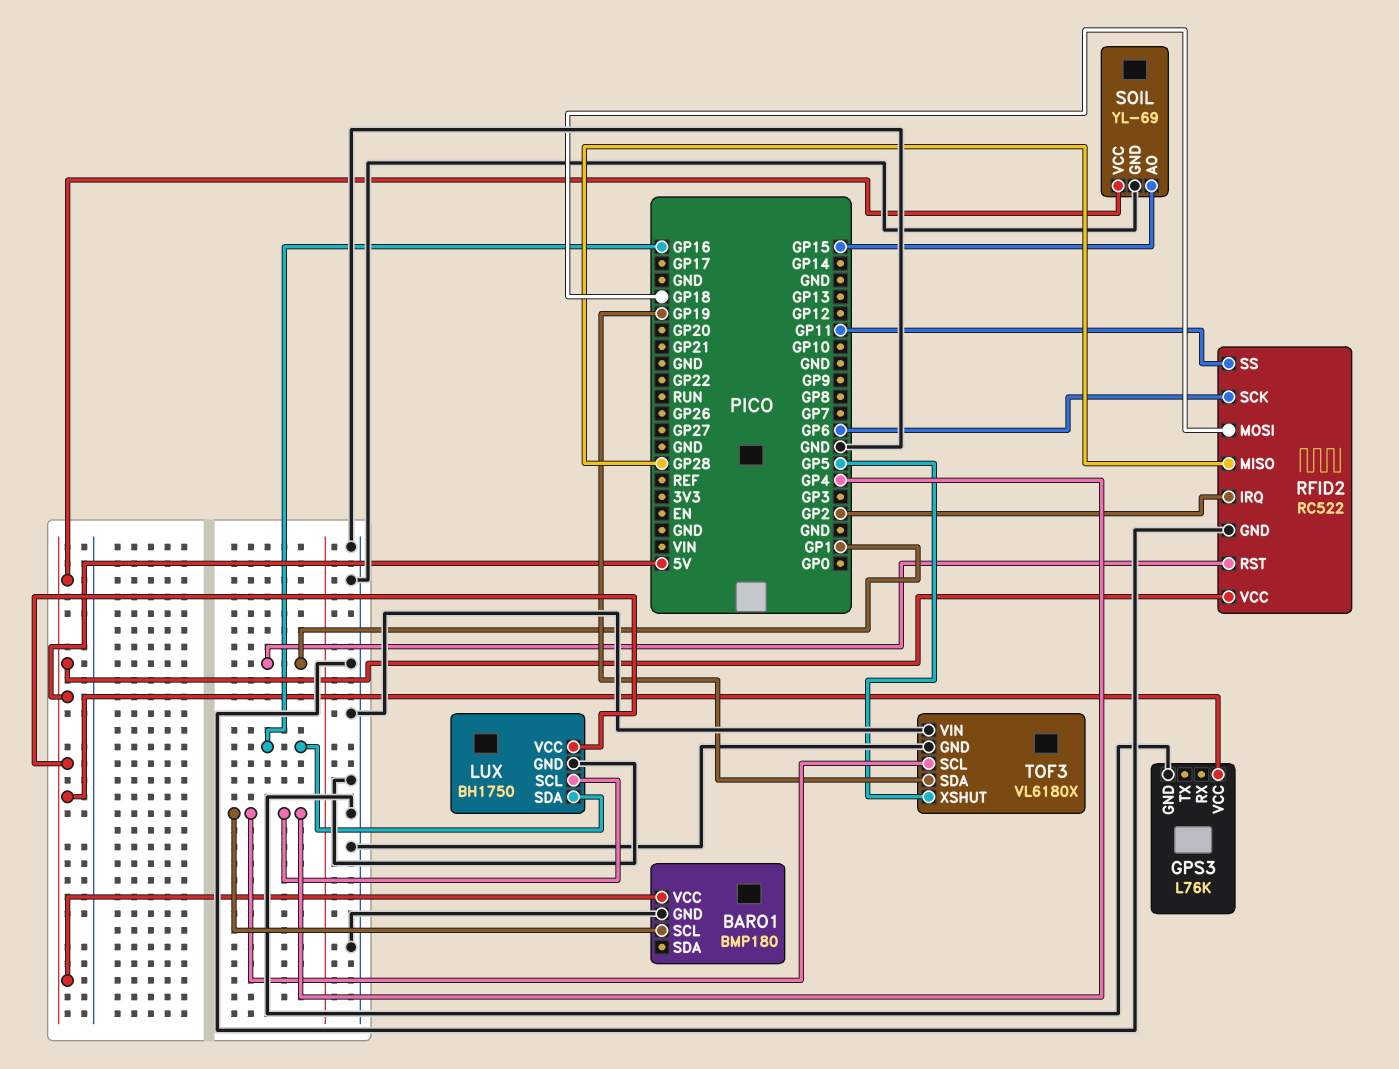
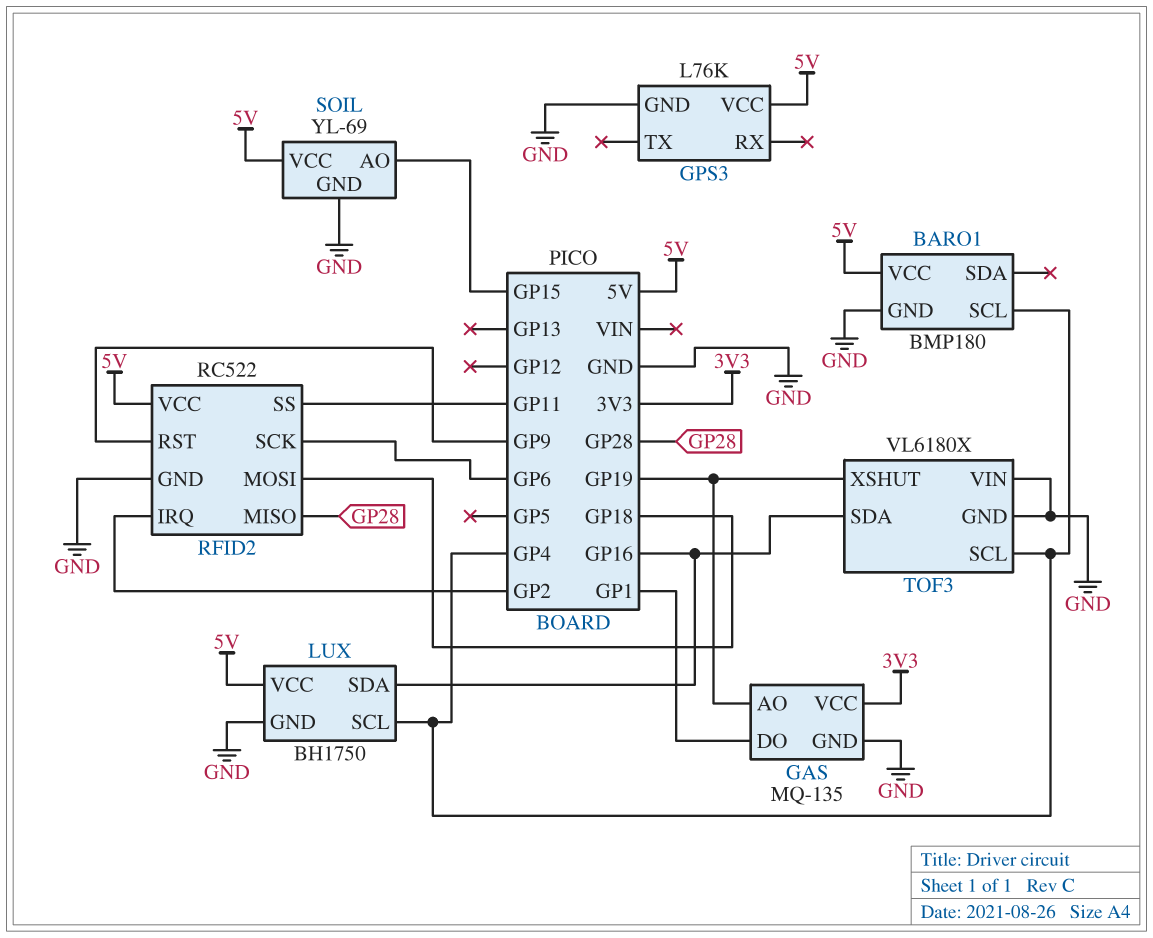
GAS: none -> MQ-135
GAS pin AO: none -> GP19
GAS pin DO: none -> GP1
GAS pin GND: none -> GND
GAS pin VCC: none -> 3V3
RFID2 pin RST: GP1 -> GP9
TOF3 pin SDA: GP19 -> GP16
TOF3 pin XSHUT: GP5 -> GP19

